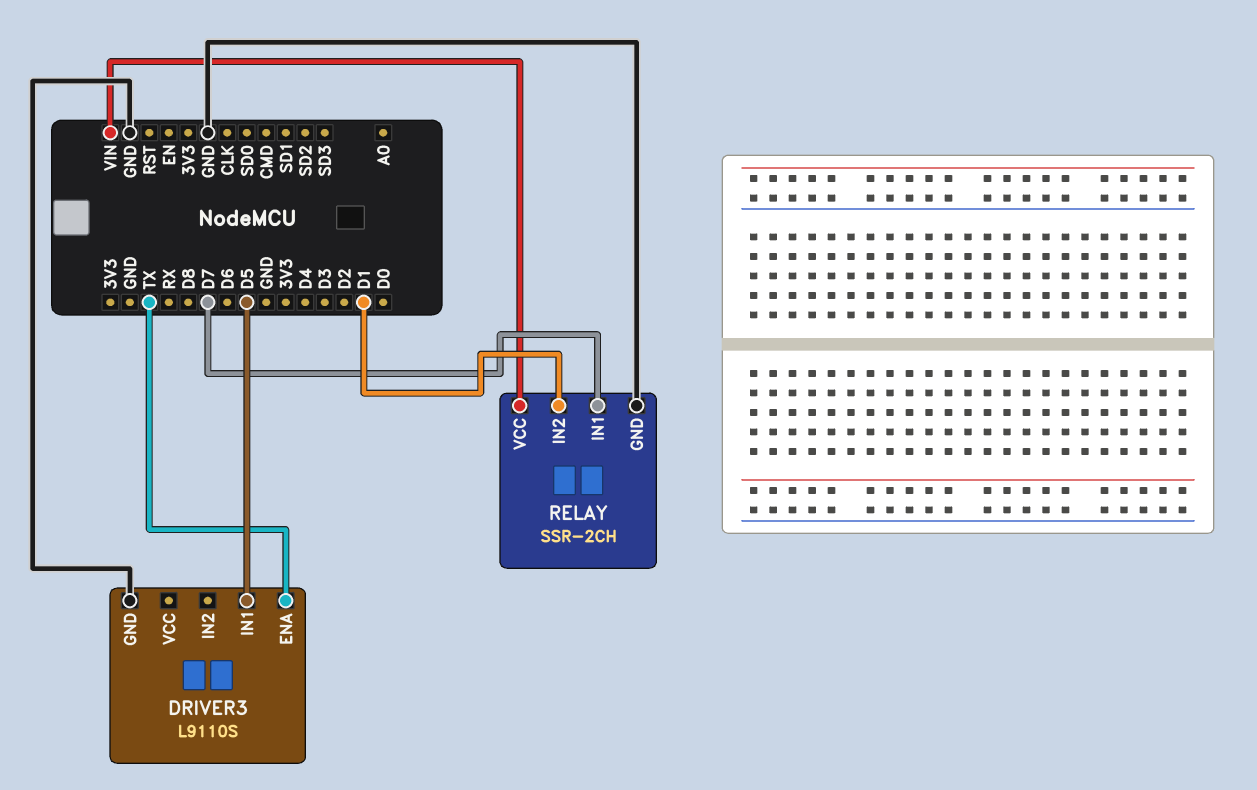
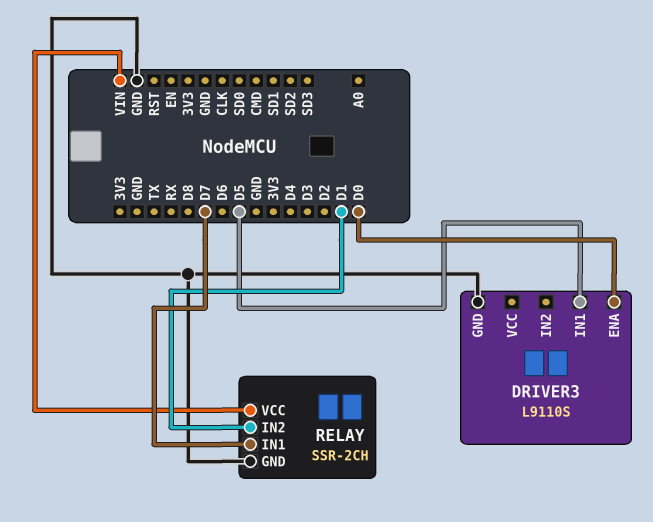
DRIVER3 pin ENA: TX -> D0

